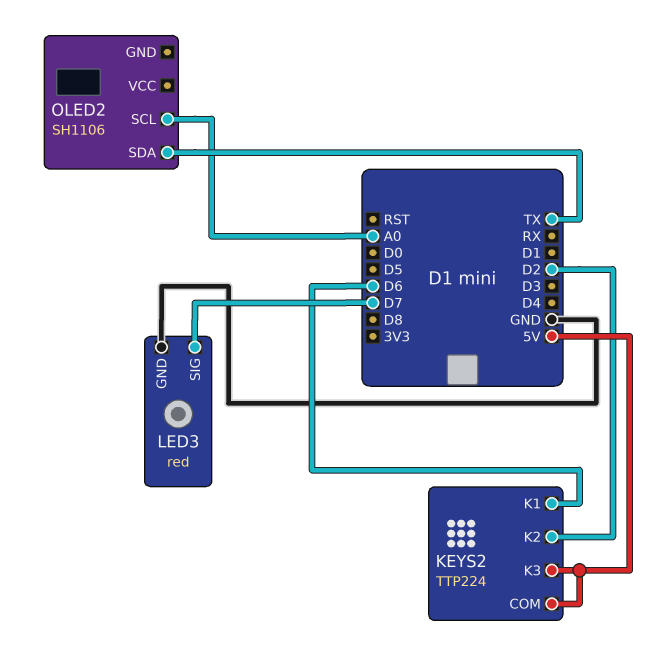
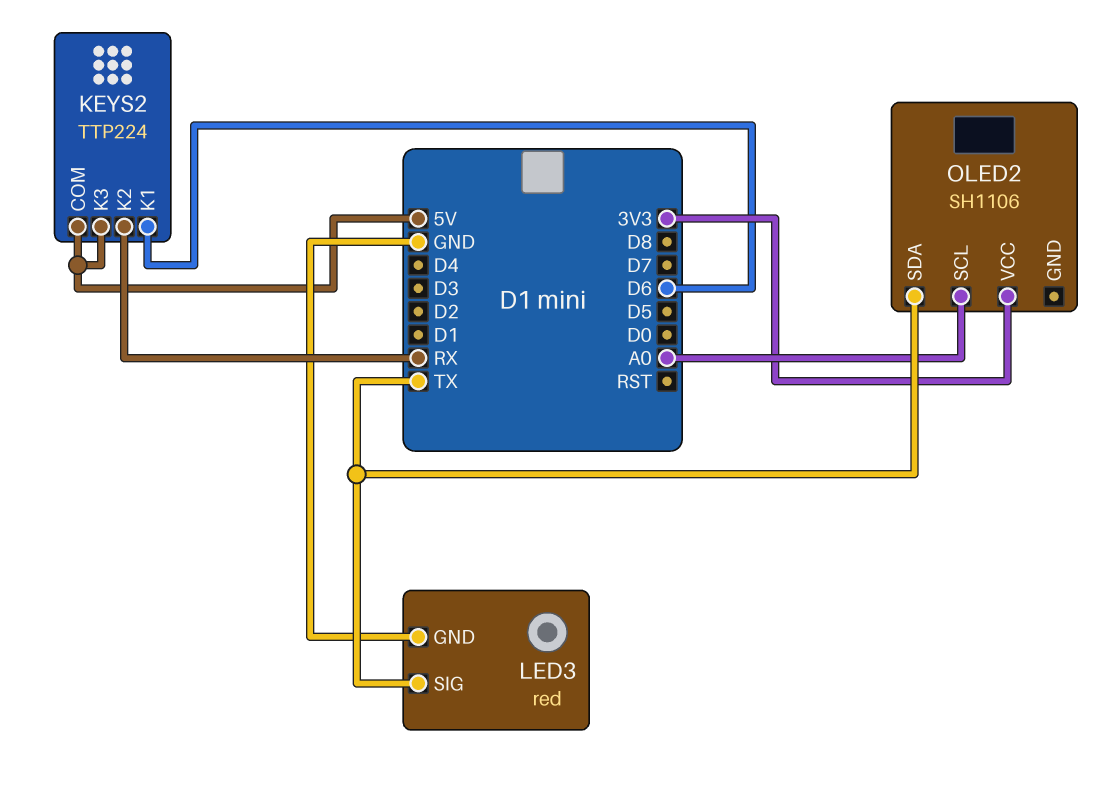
KEYS2 pin K2: D2 -> RX
LED3 pin SIG: D7 -> TX
OLED2 pin VCC: none -> 3V3

